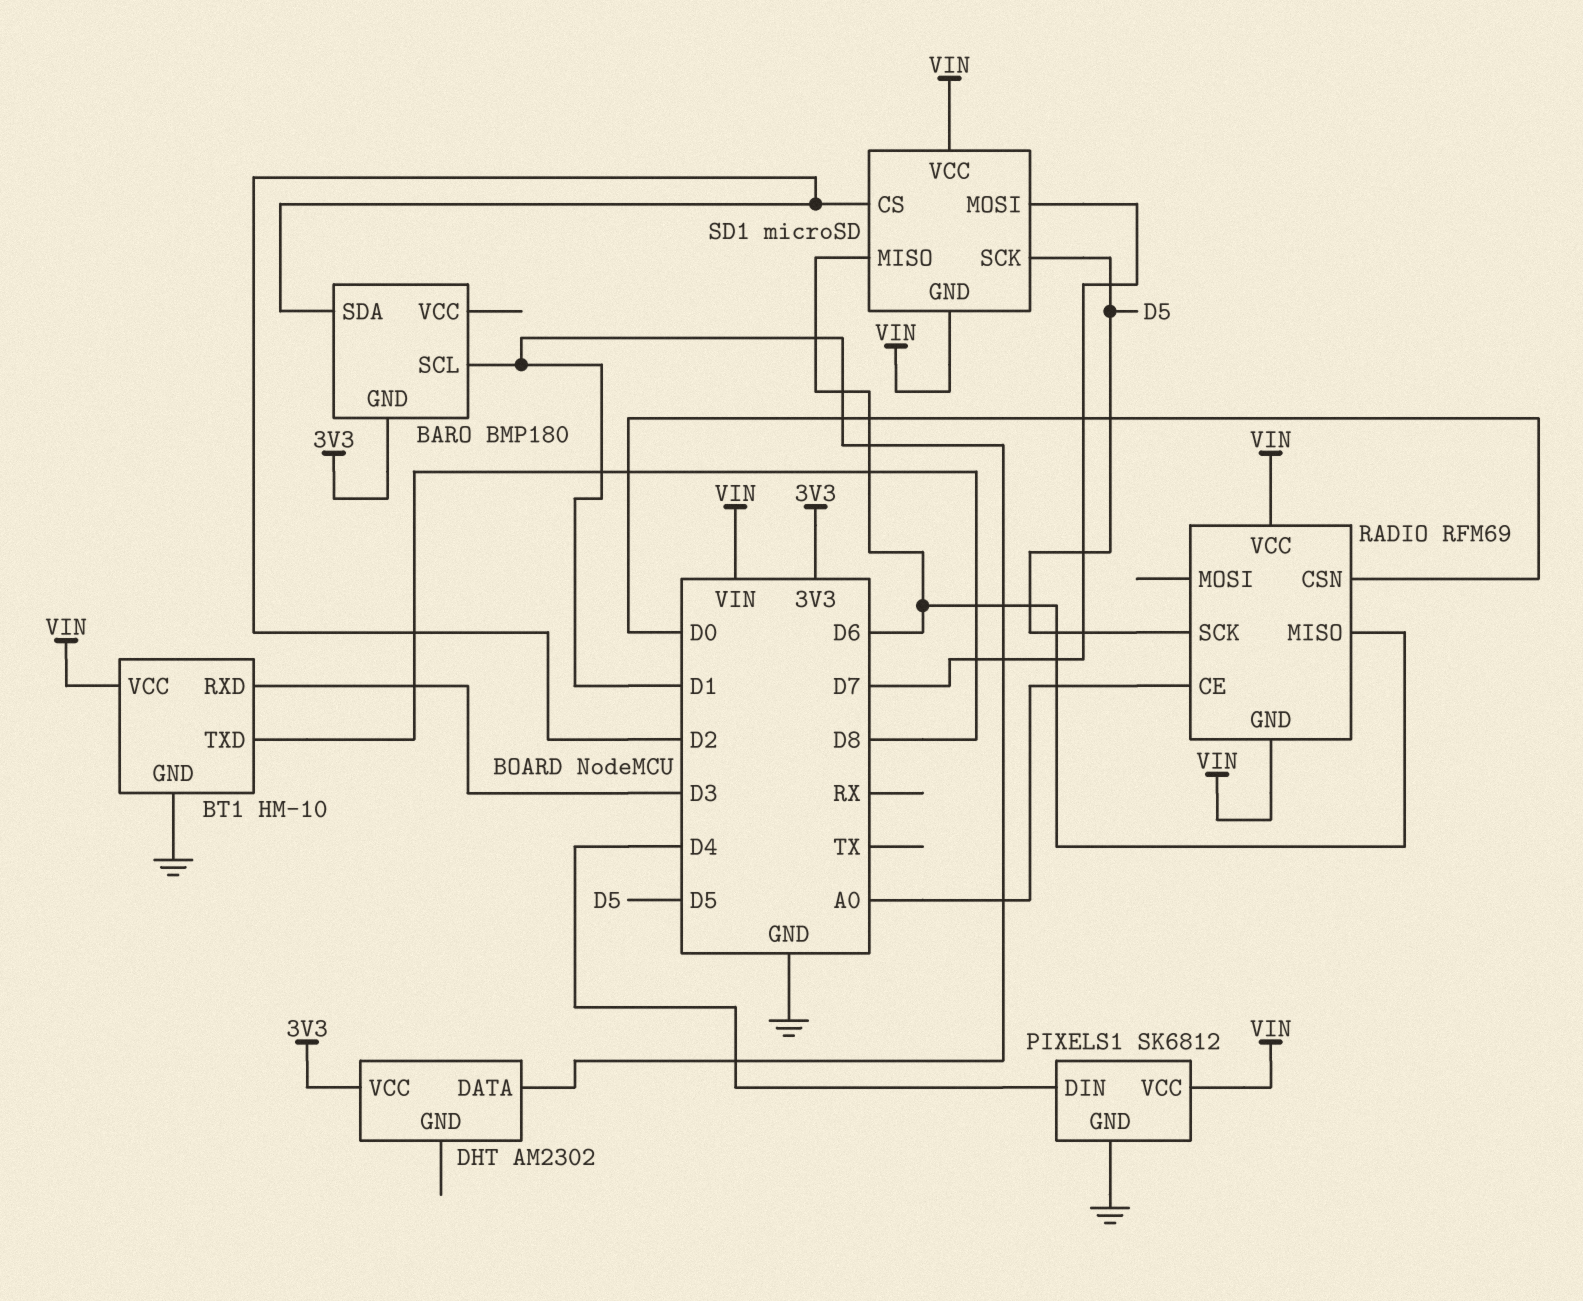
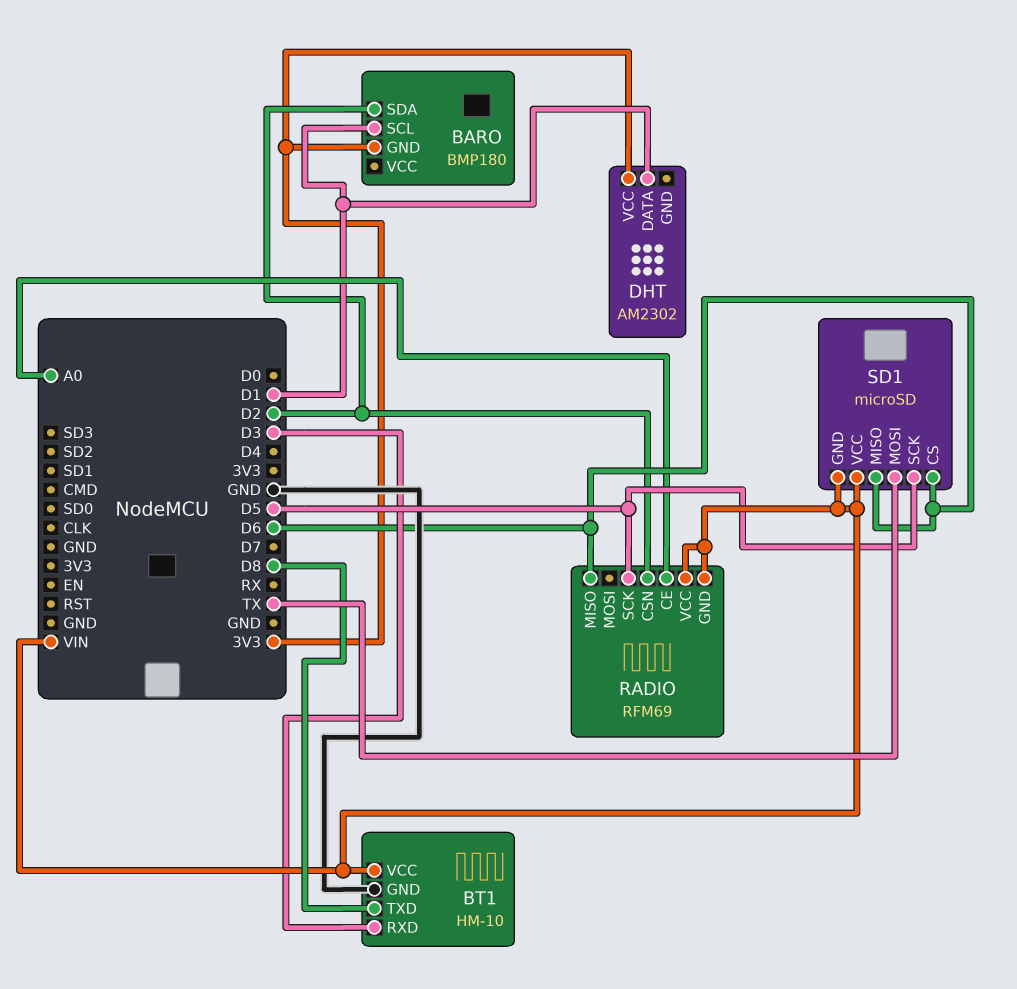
PIXELS1: SK6812 -> none
PIXELS1 pin DIN: D4 -> none
PIXELS1 pin GND: GND -> none
PIXELS1 pin VCC: VIN -> none
RADIO pin CSN: D0 -> D2
SD1 pin CS: D2 -> D6
SD1 pin MOSI: D7 -> TX

